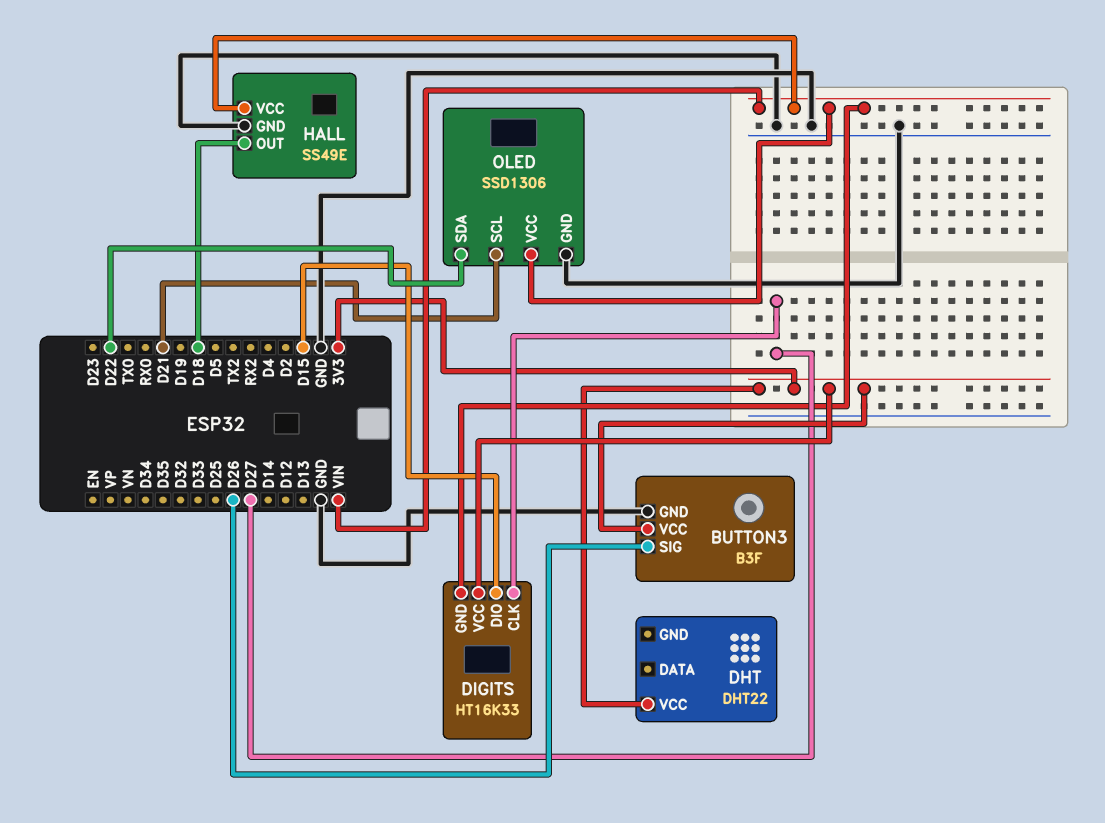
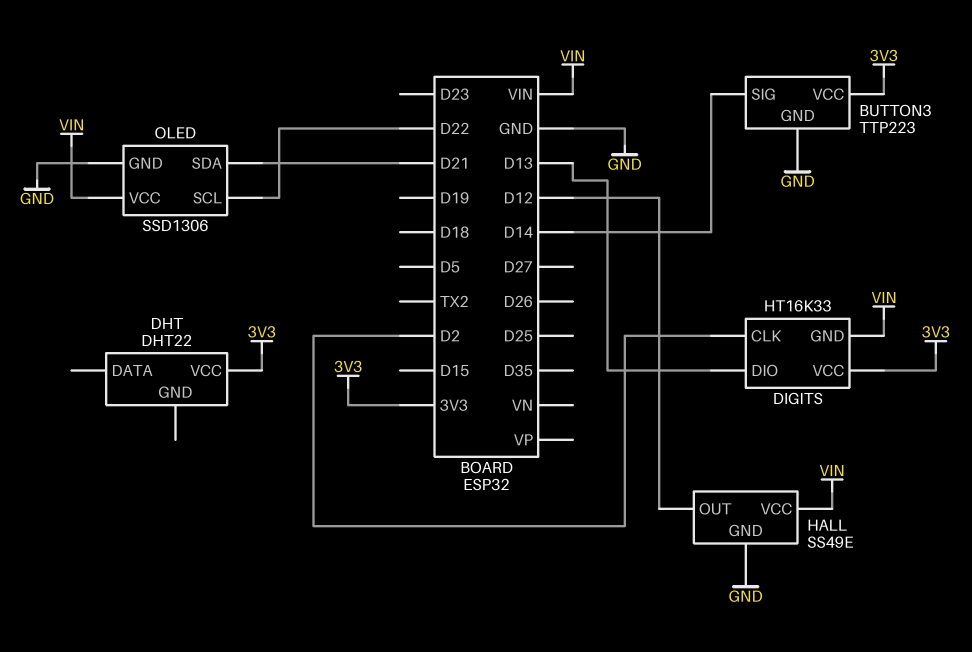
BUTTON3: B3F -> TTP223
BUTTON3 pin SIG: D26 -> D14
DIGITS pin CLK: D27 -> D2
DIGITS pin DIO: D15 -> D13
HALL pin OUT: D18 -> D12
OLED pin SCL: D21 -> D22
OLED pin SDA: D22 -> D21

